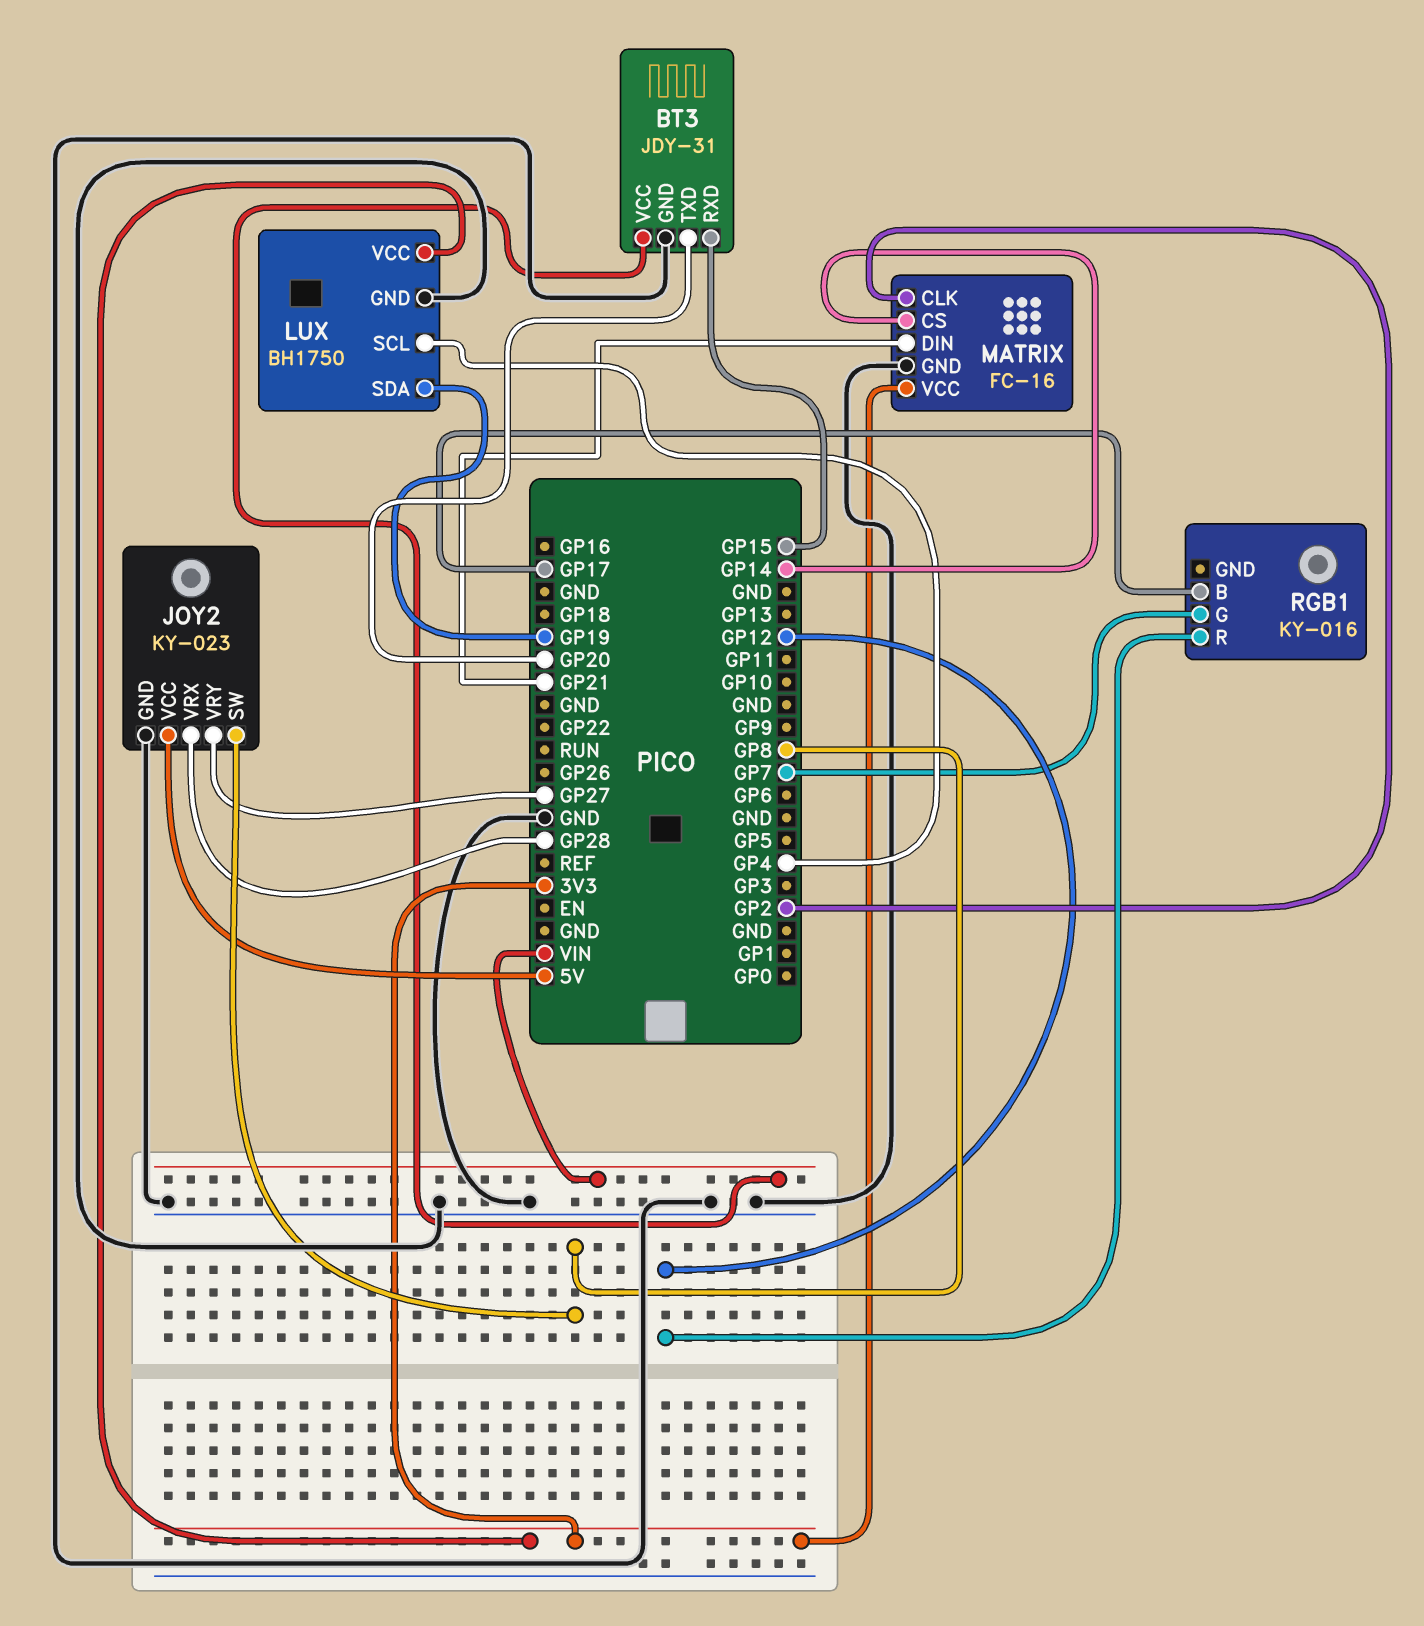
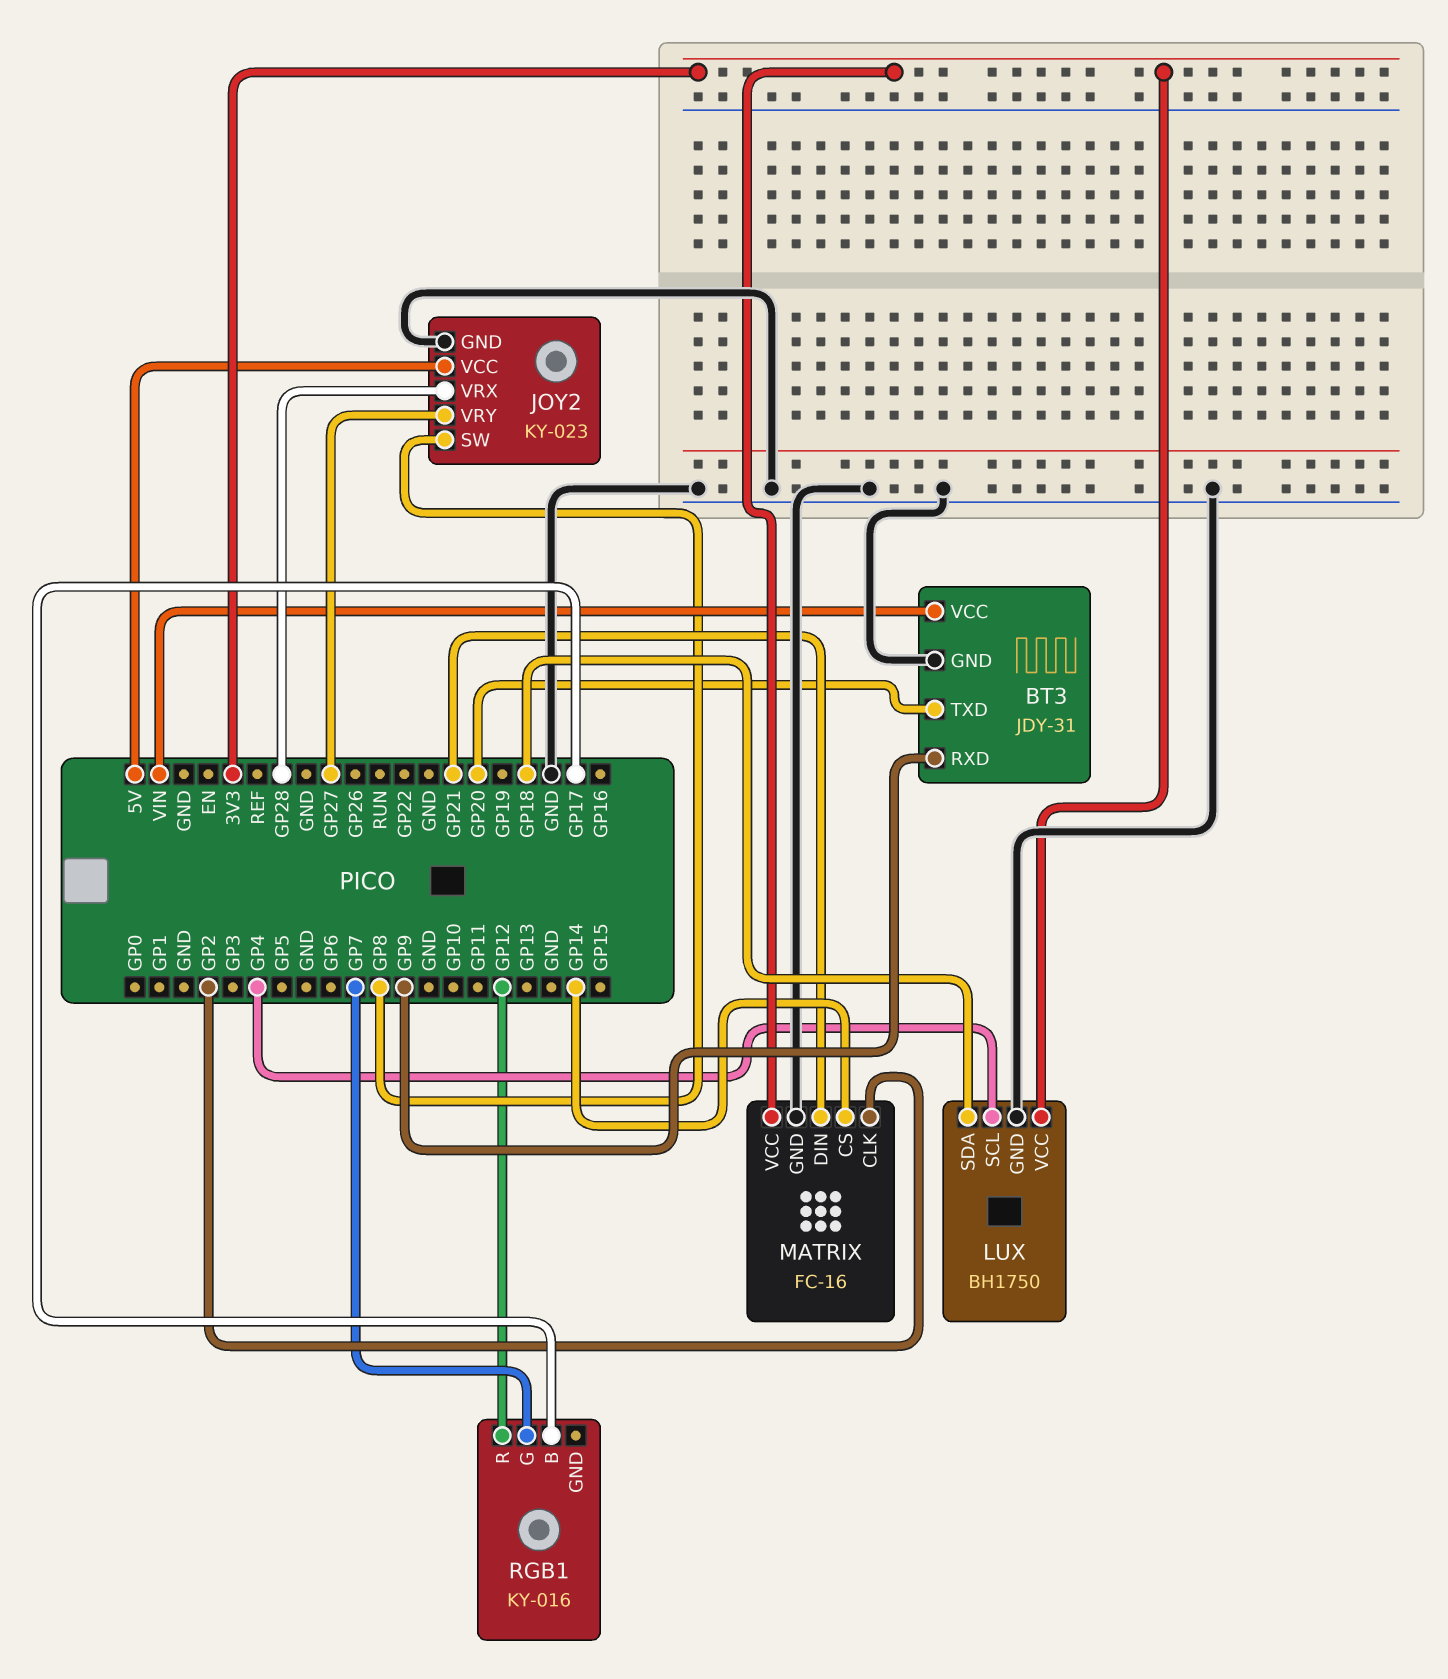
BT3 pin RXD: GP15 -> GP9
LUX pin SDA: GP19 -> GP18

